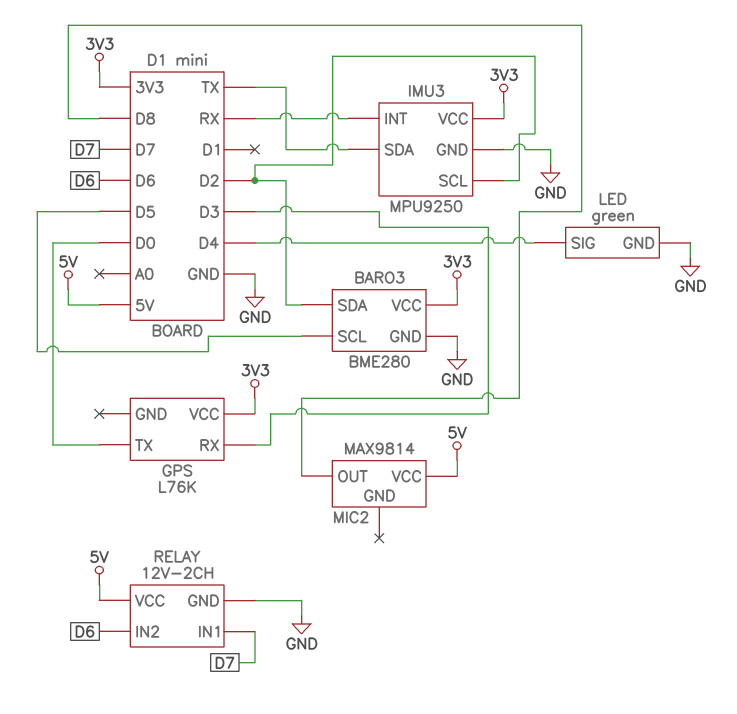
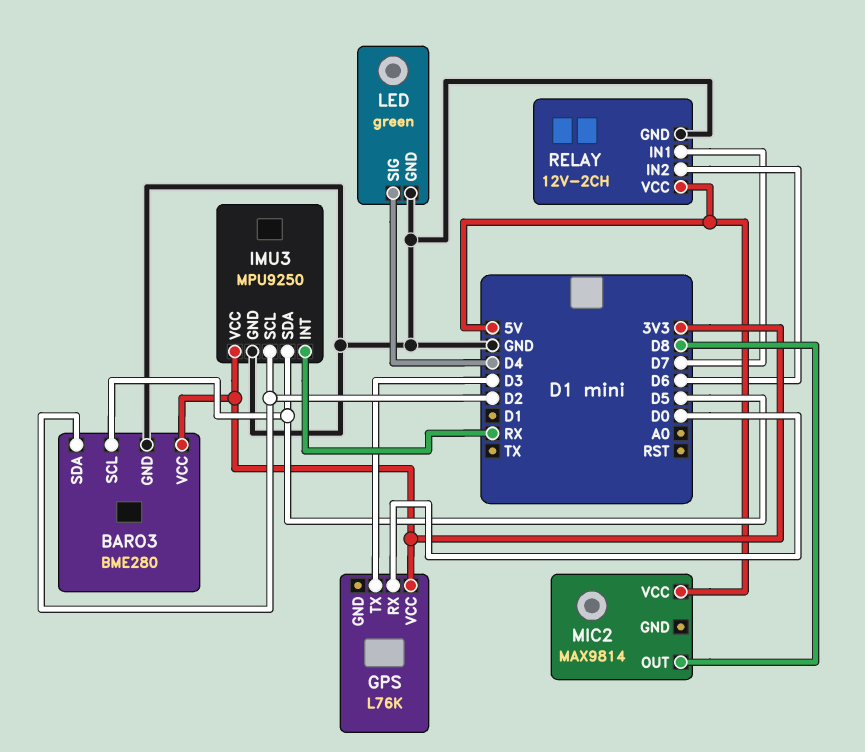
GPS pin RX: D3 -> D0
GPS pin TX: D0 -> D3
IMU3 pin SDA: TX -> D5

